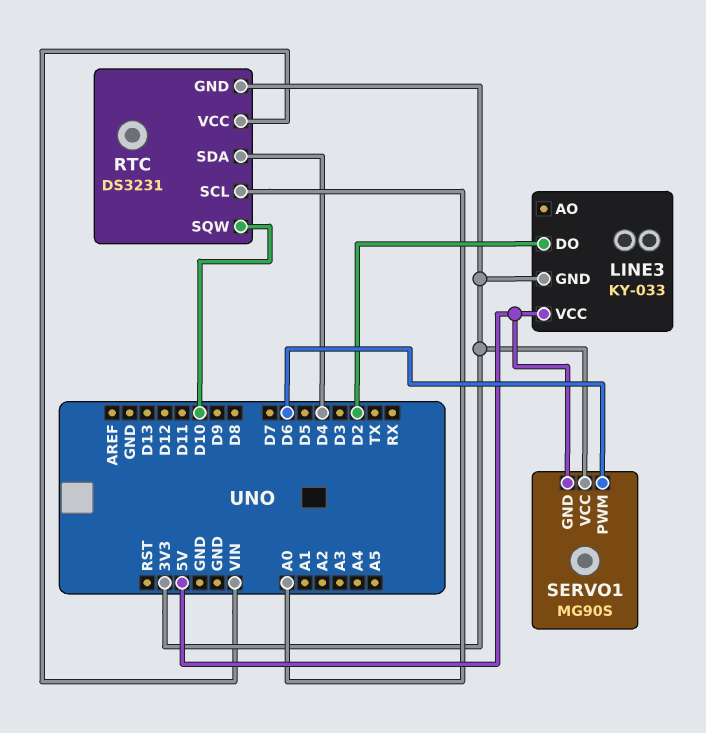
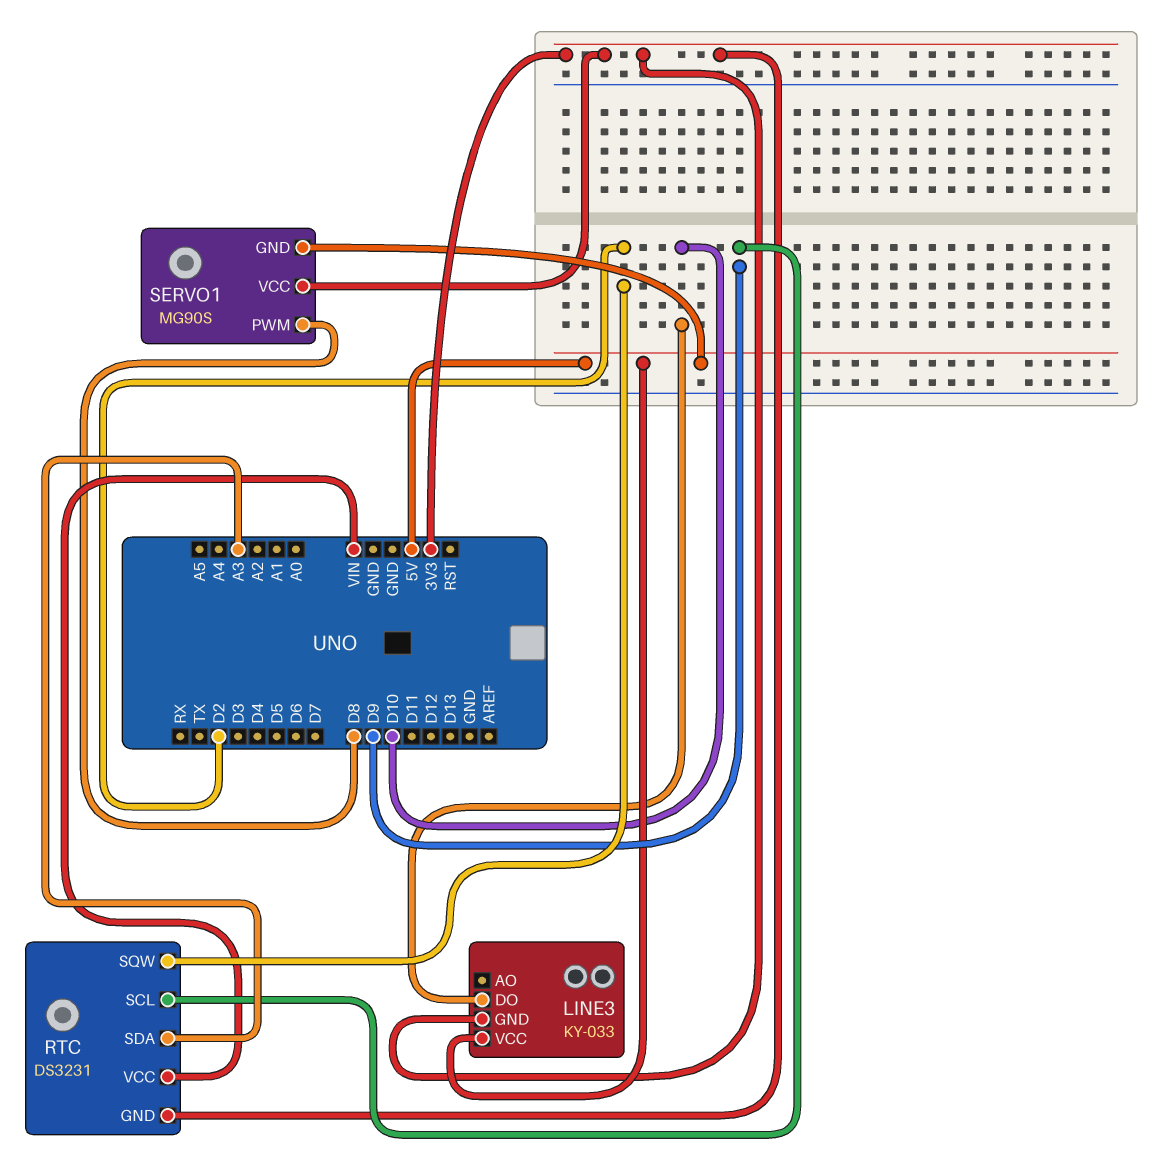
LINE3 pin DO: D2 -> D10
RTC pin SCL: A0 -> D9
RTC pin SDA: D4 -> A3
RTC pin SQW: D10 -> D2
SERVO1 pin PWM: D6 -> D8

